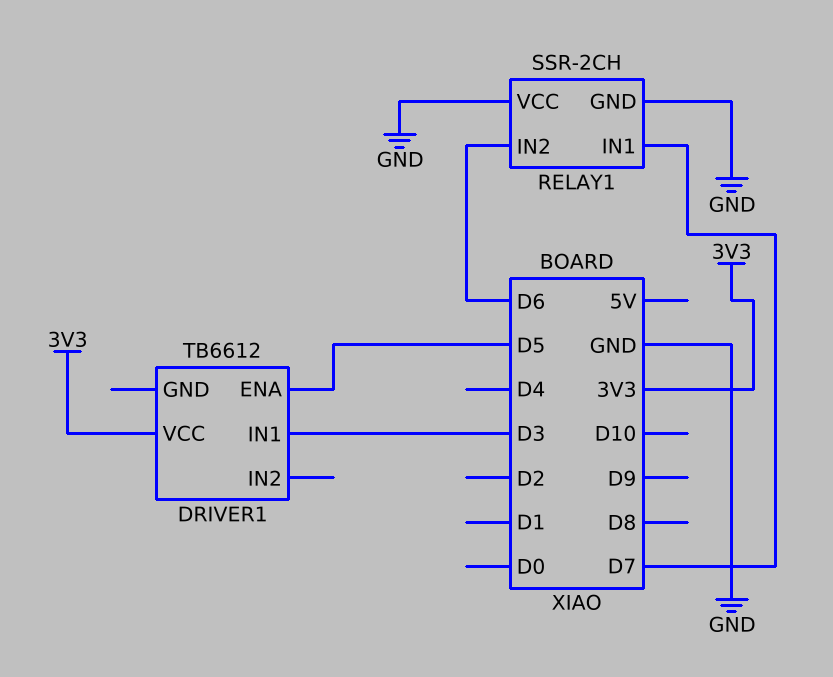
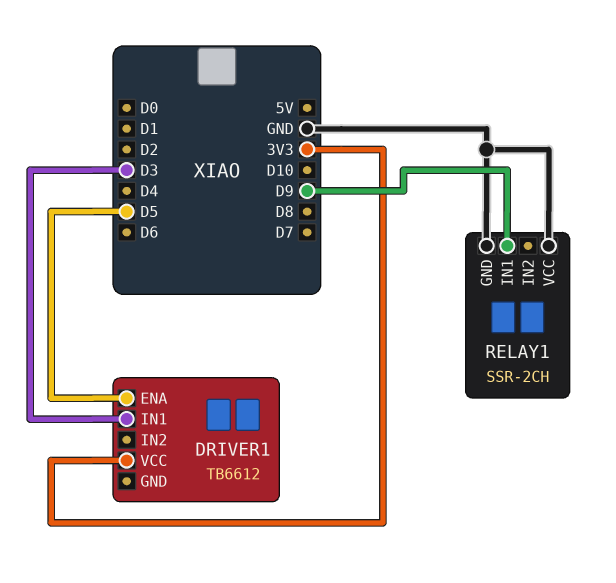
RELAY1 pin IN1: D7 -> D9
RELAY1 pin IN2: D6 -> none

